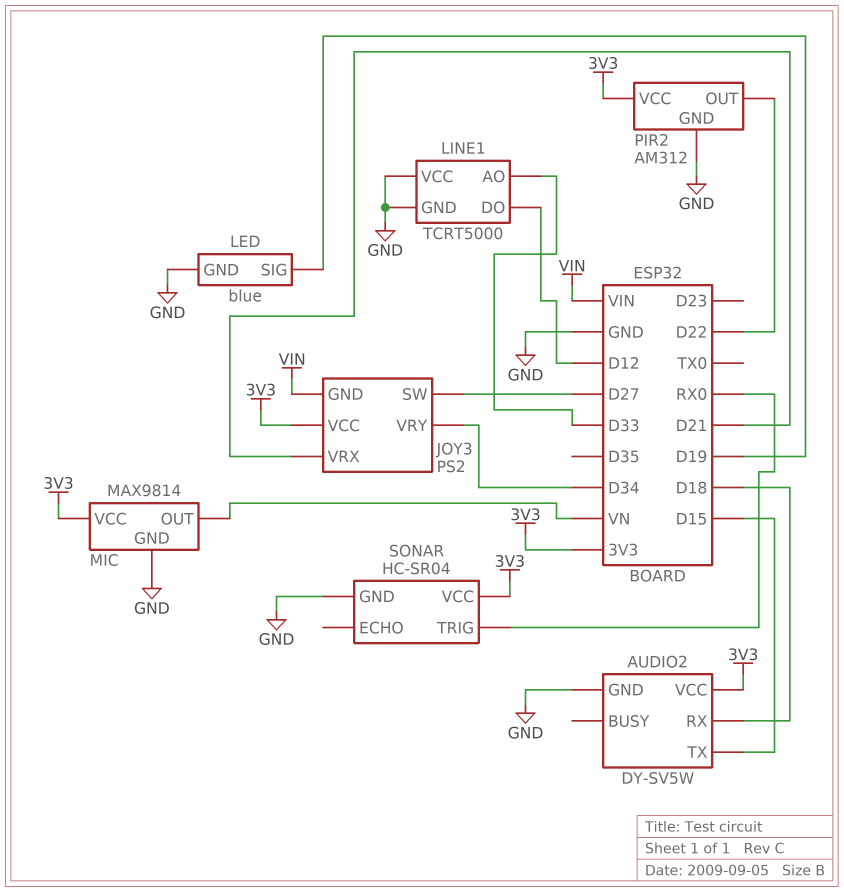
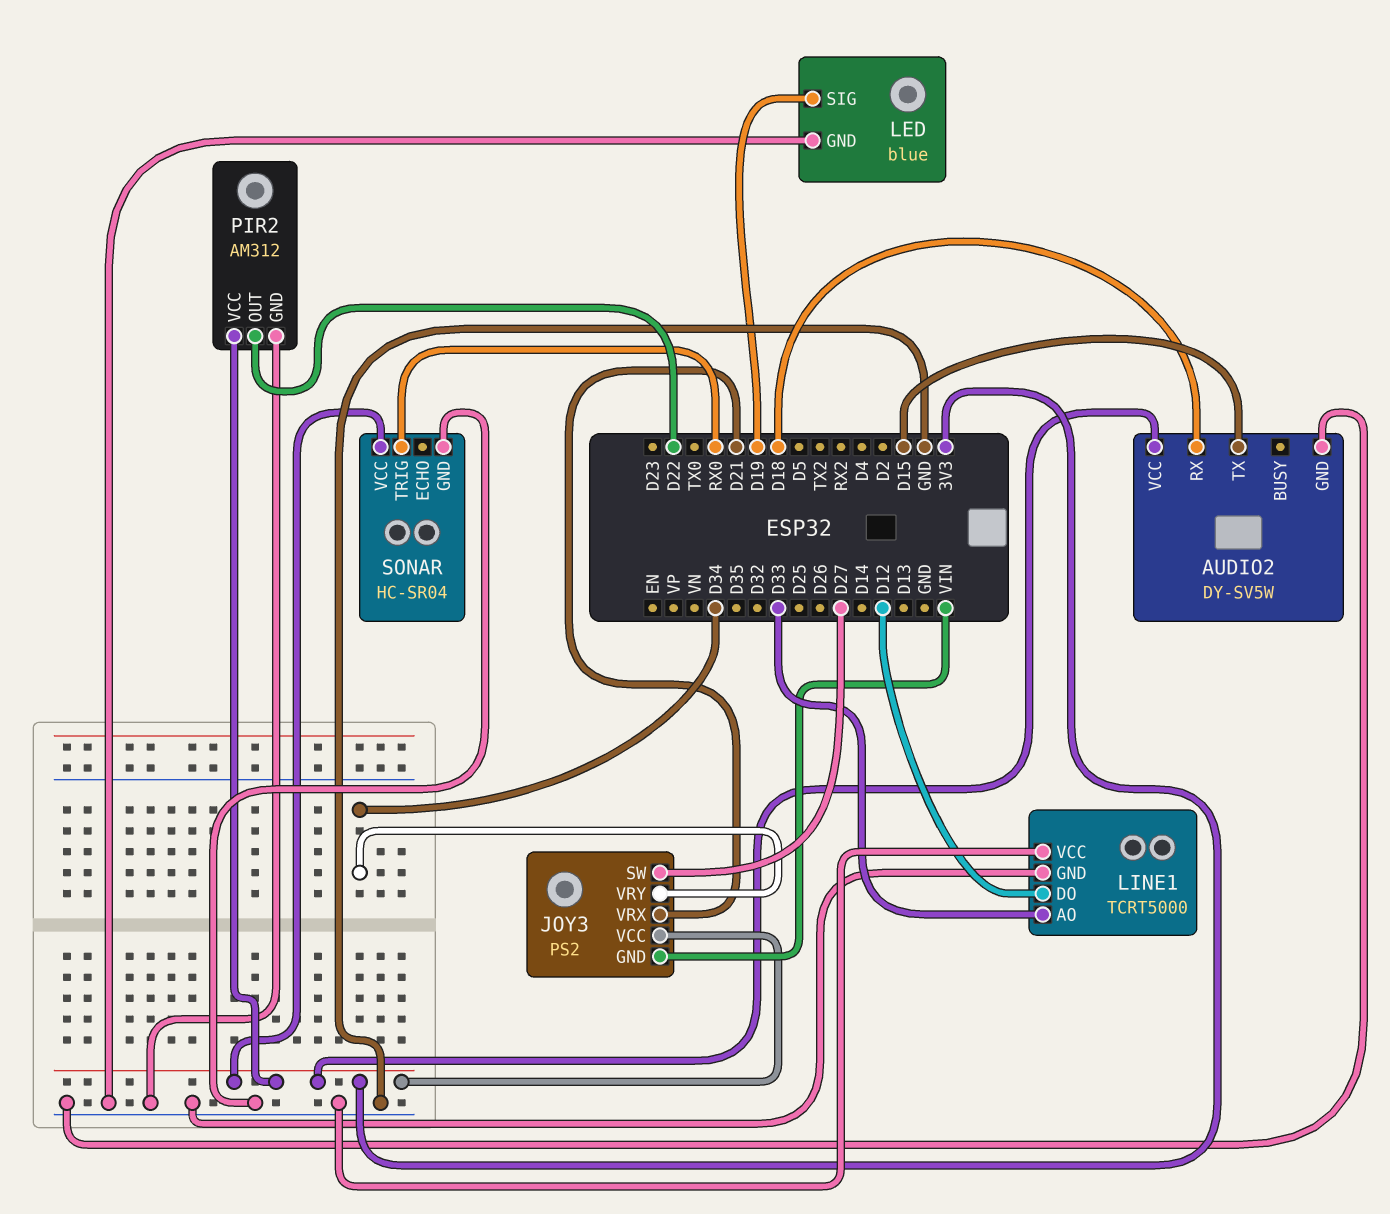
MIC: MAX9814 -> none
MIC pin GND: GND -> none
MIC pin OUT: VN -> none
MIC pin VCC: 3V3 -> none

